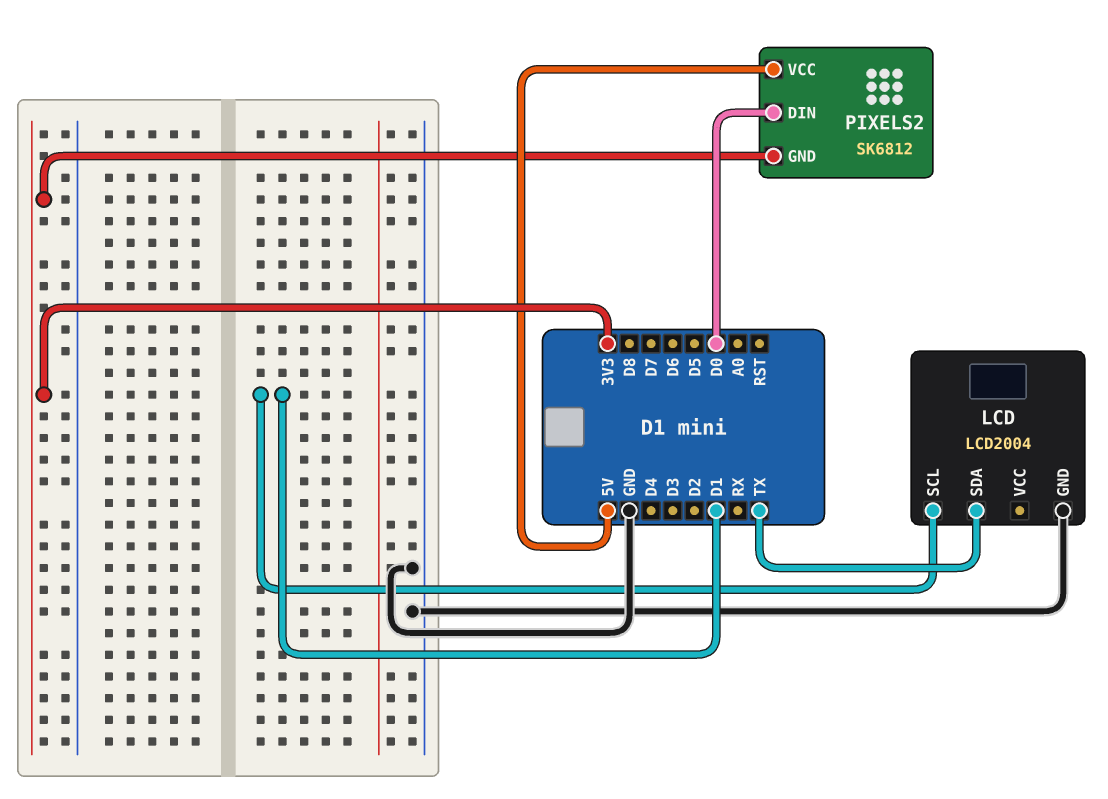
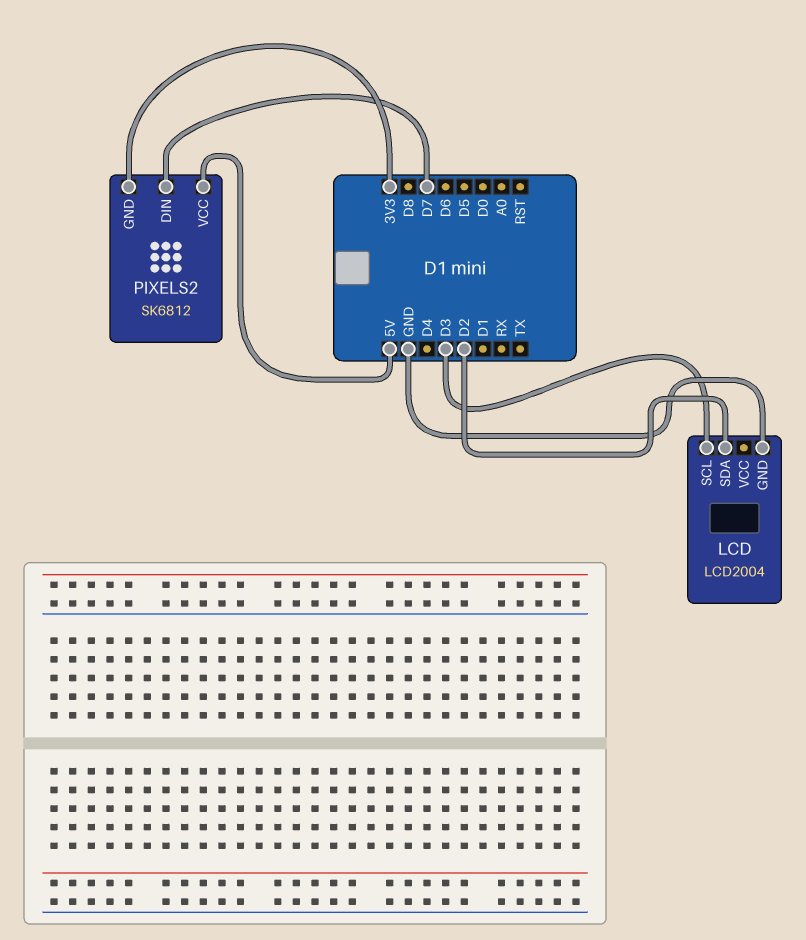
LCD pin SCL: D1 -> D3
LCD pin SDA: TX -> D2
PIXELS2 pin DIN: D0 -> D7

